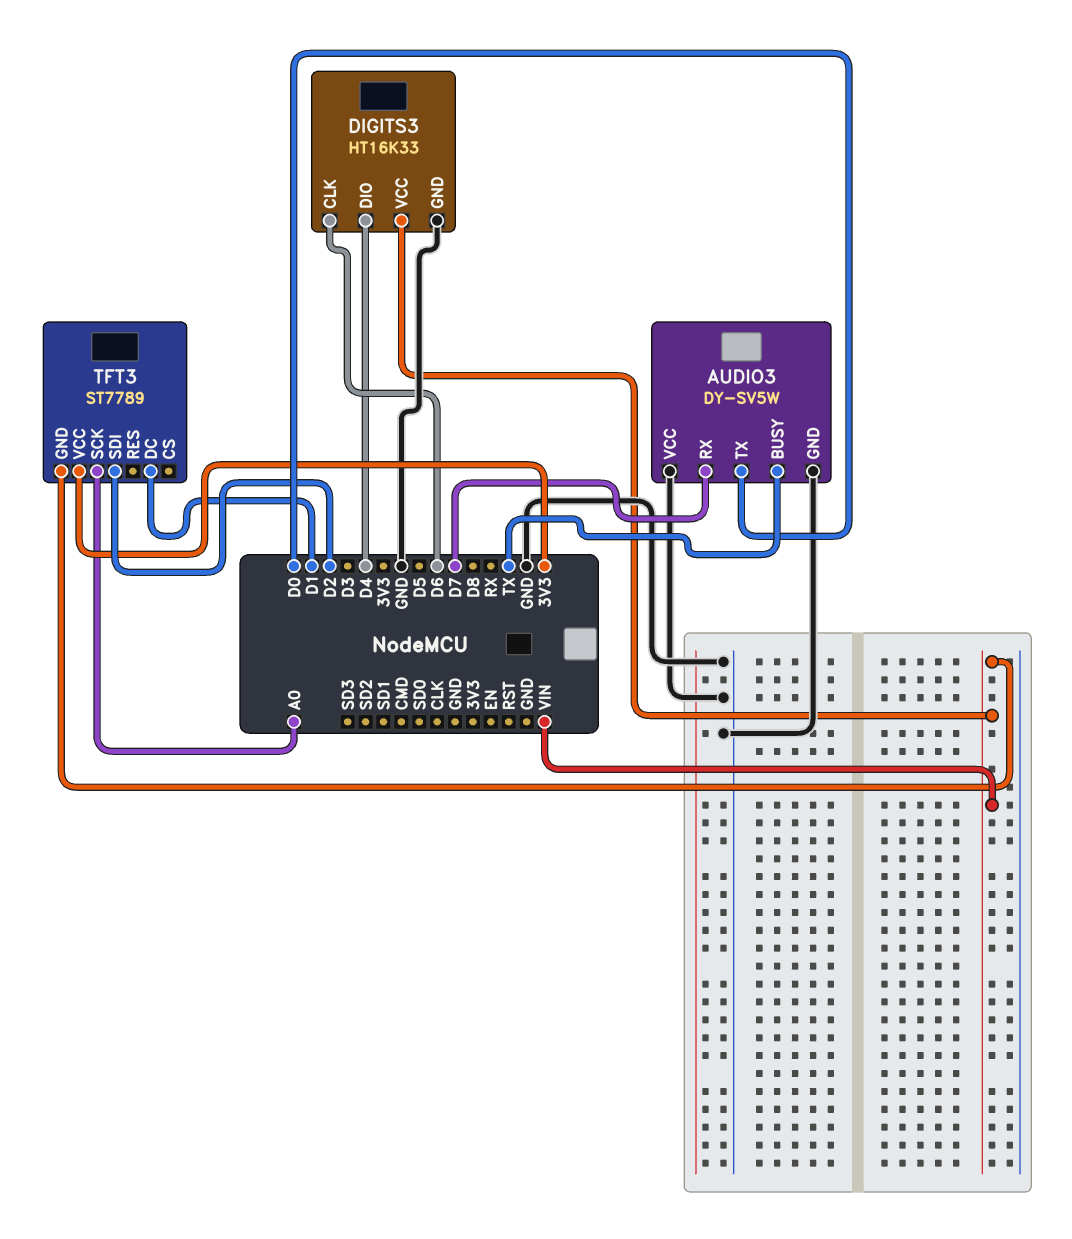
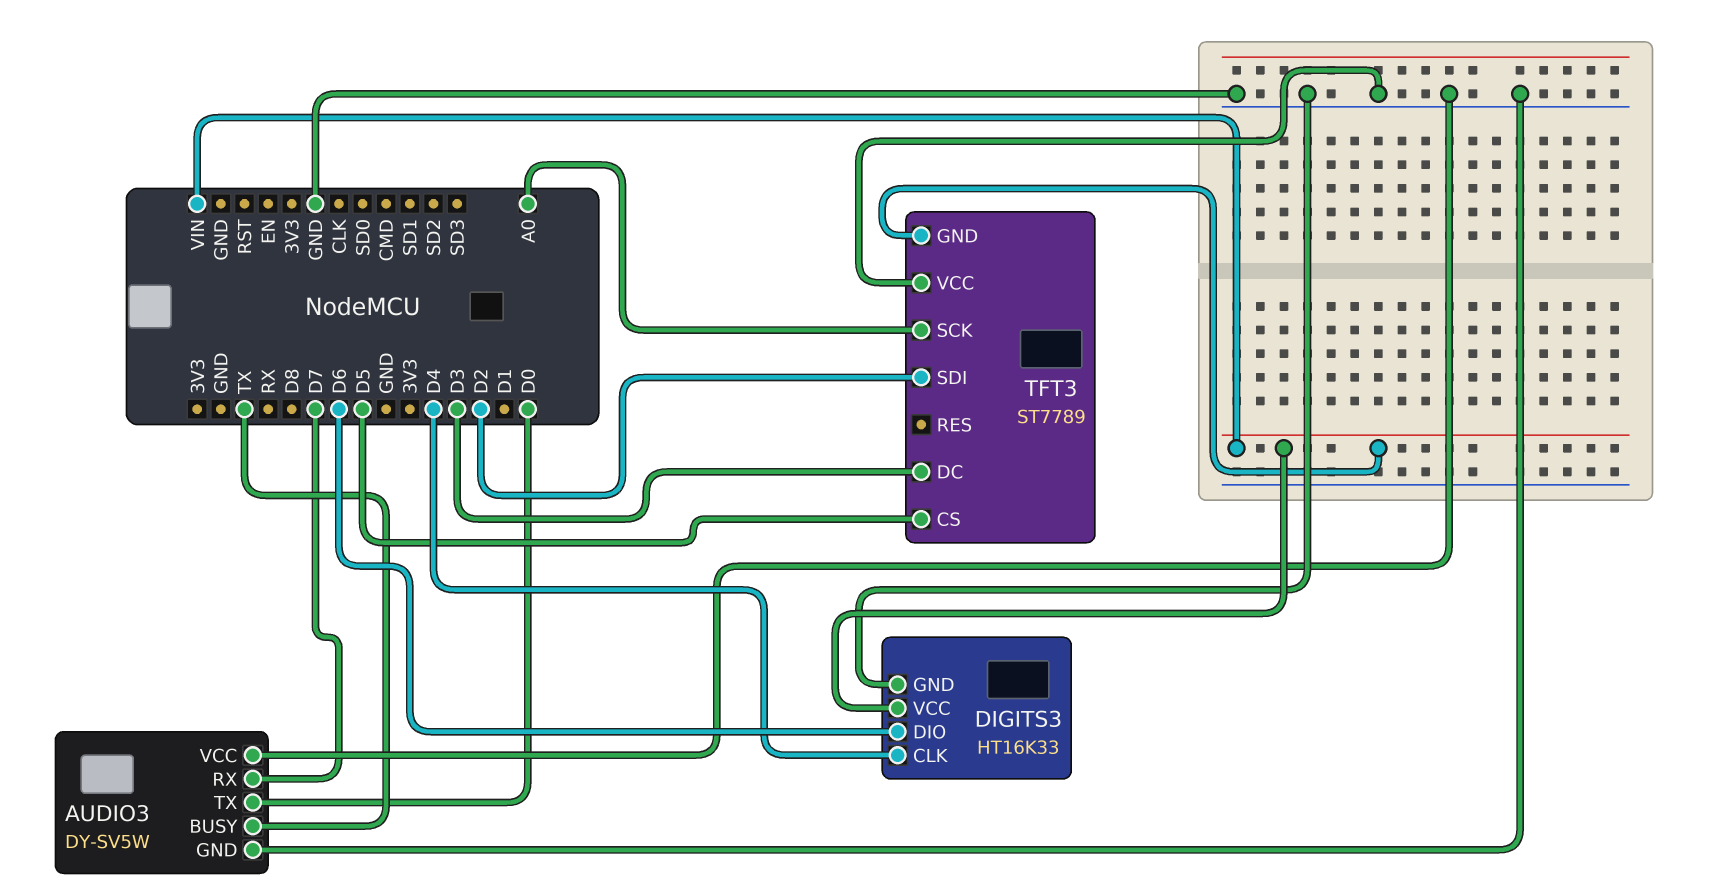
DIGITS3 pin CLK: D6 -> D4
DIGITS3 pin DIO: D4 -> D6
TFT3 pin CS: none -> D5
TFT3 pin DC: D1 -> D3
TFT3 pin VCC: 3V3 -> GND

